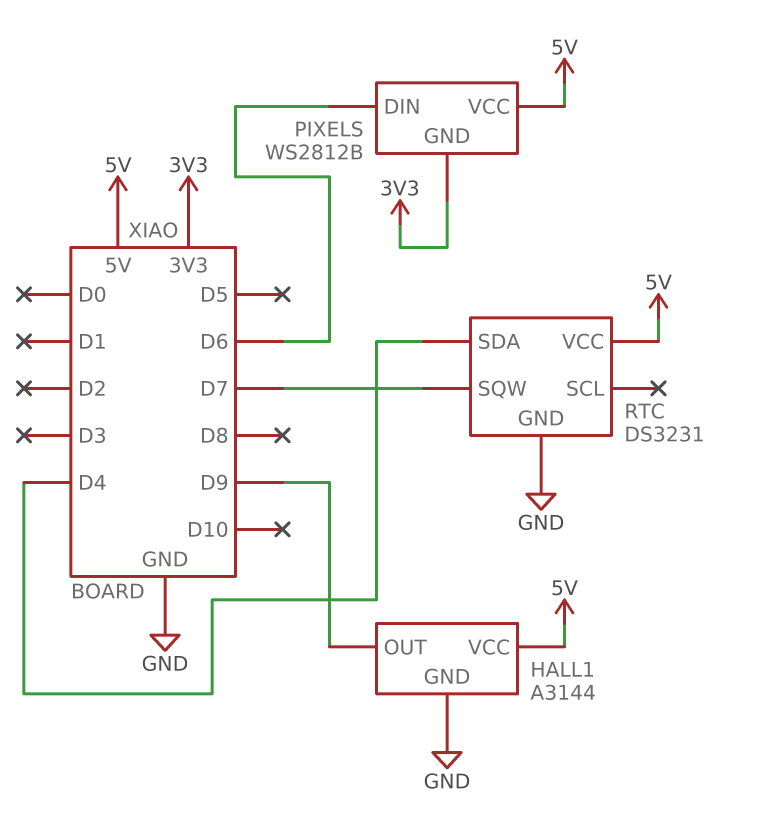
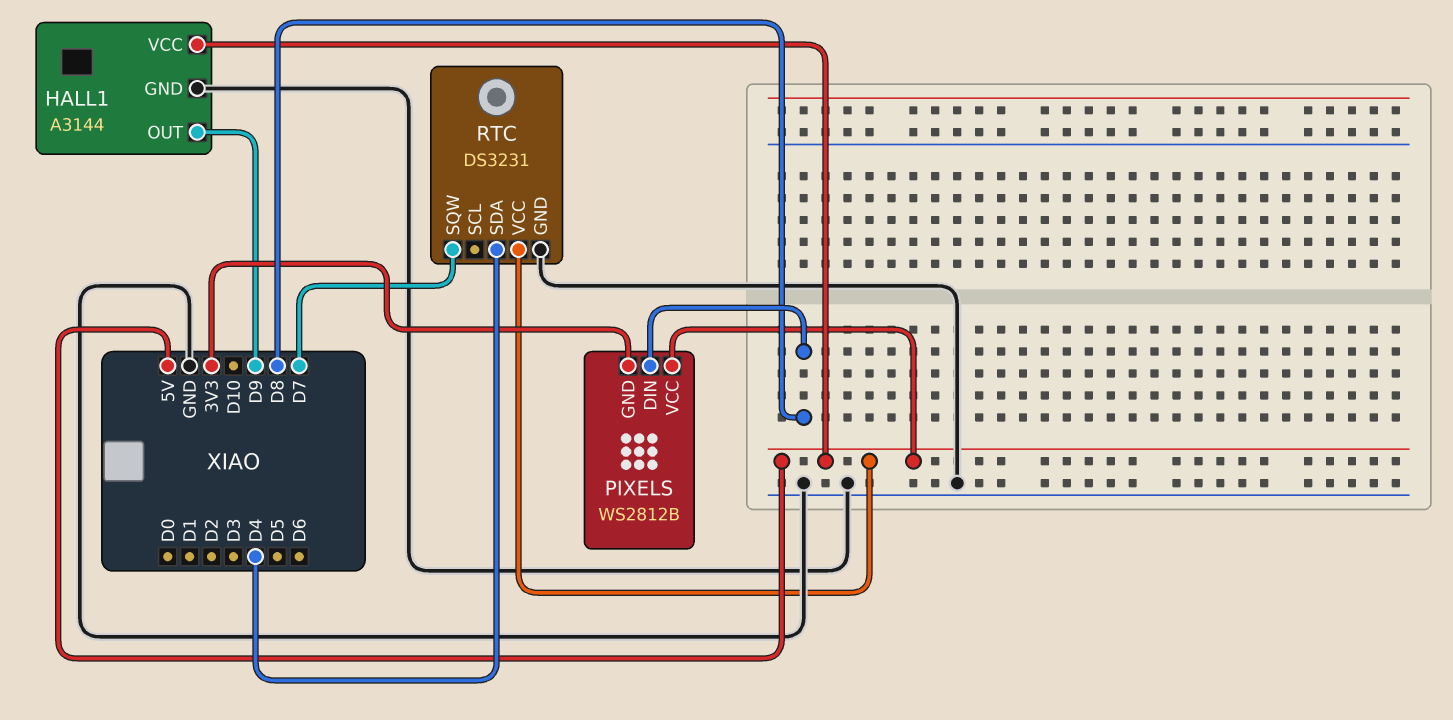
PIXELS pin DIN: D6 -> D8

